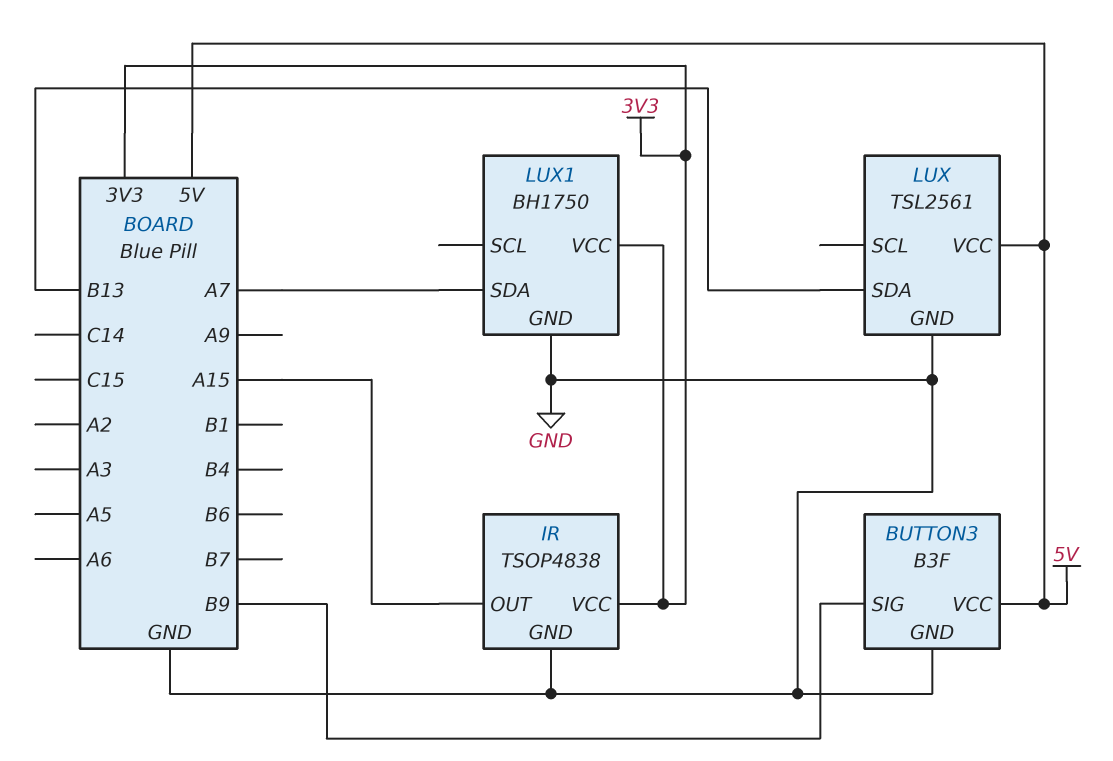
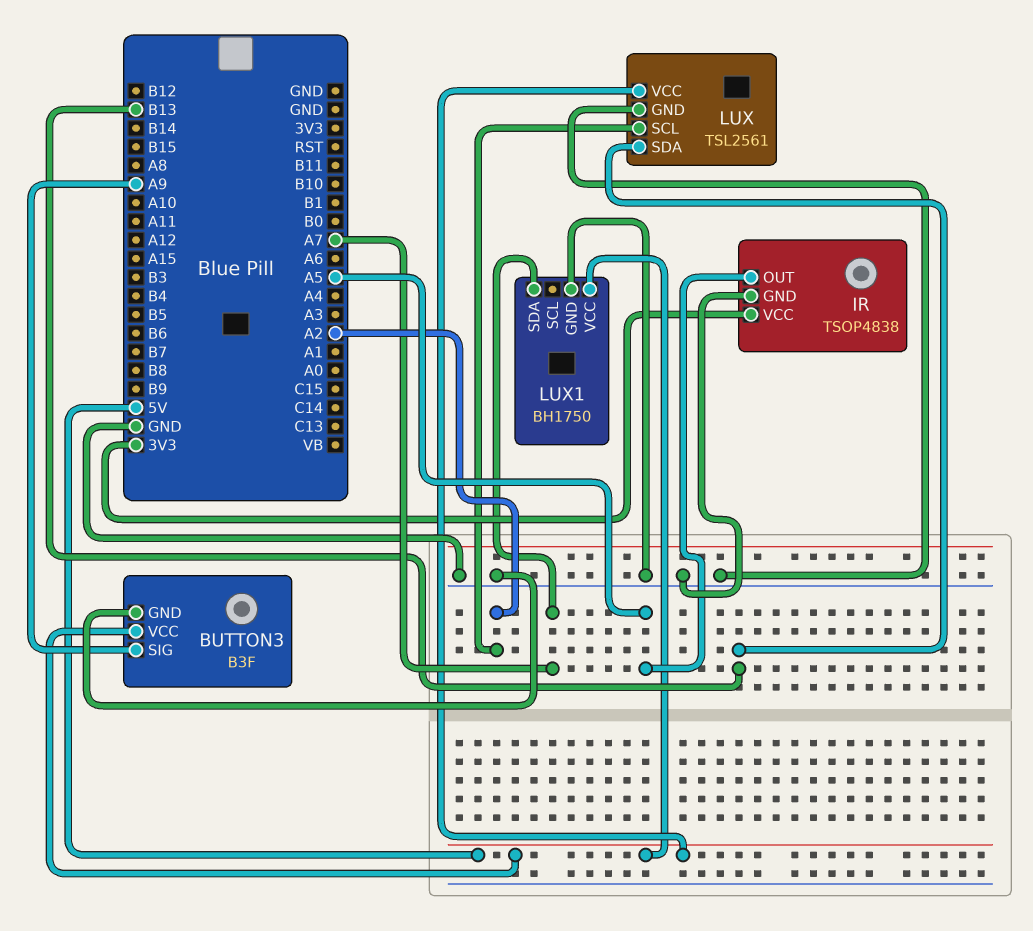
BUTTON3 pin SIG: B9 -> A9
IR pin OUT: A15 -> A5
LUX pin SCL: none -> A2
LUX1 pin VCC: 3V3 -> 5V

